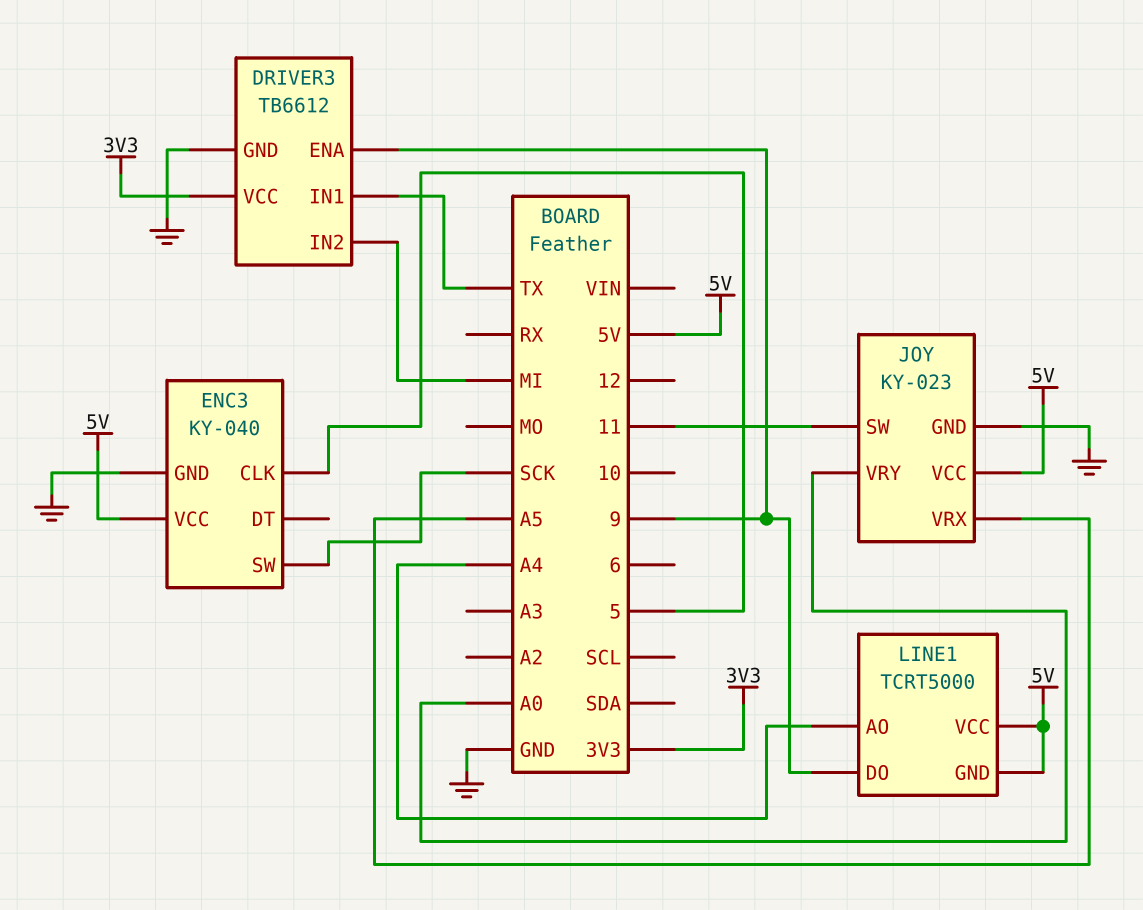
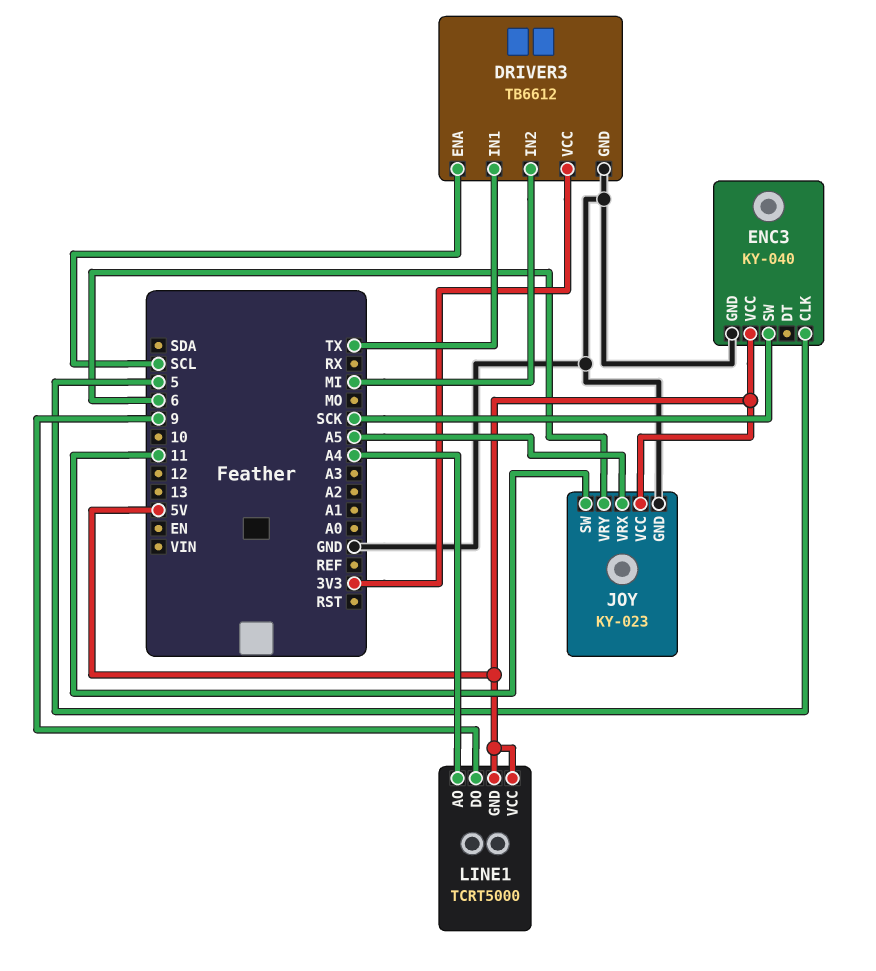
DRIVER3 pin ENA: 9 -> SCL
JOY pin VRY: A0 -> 6

